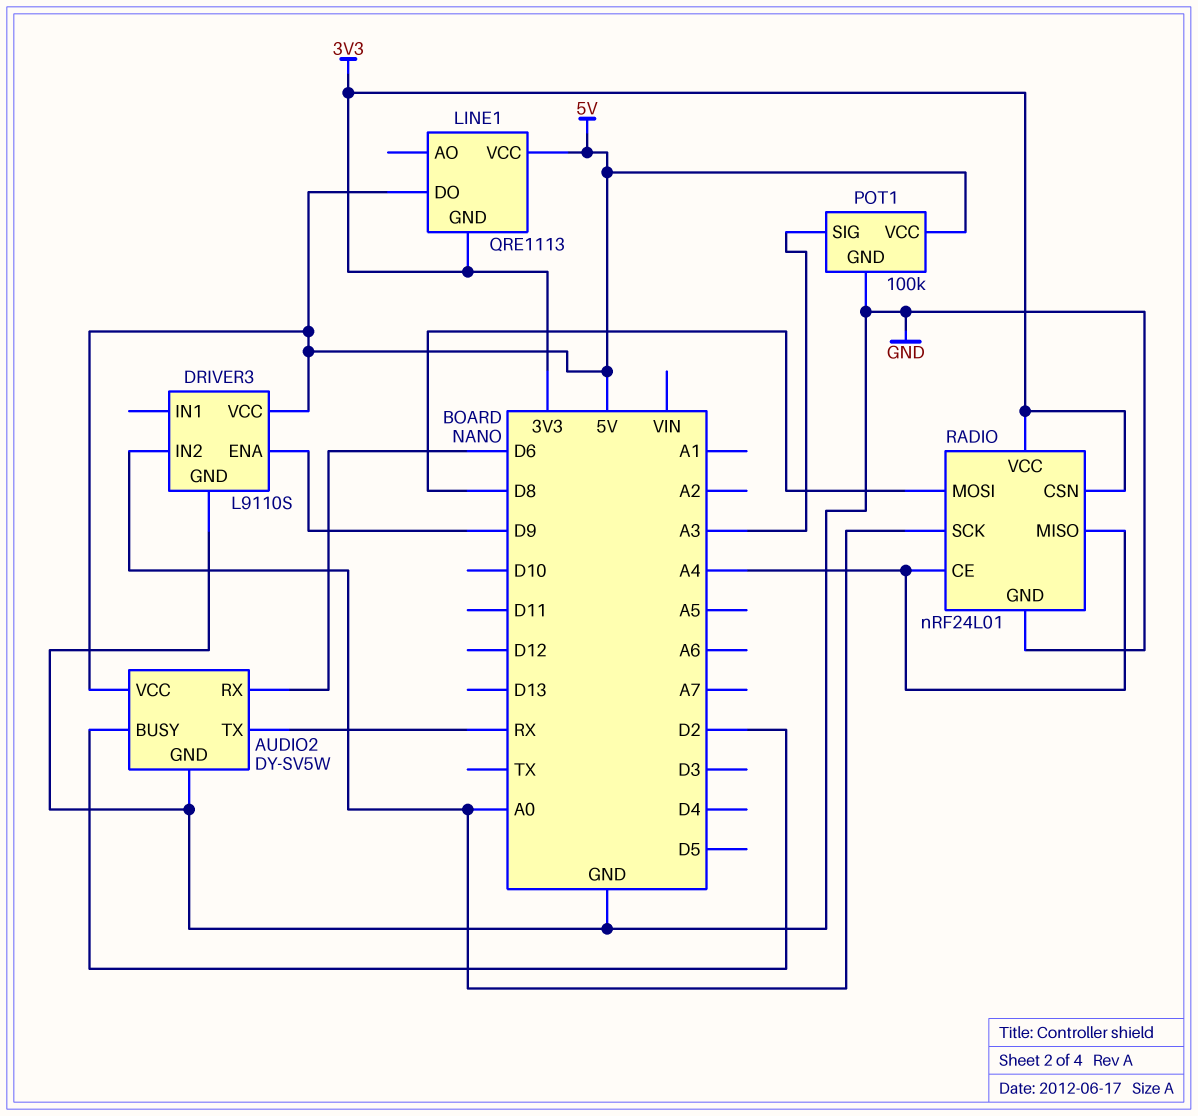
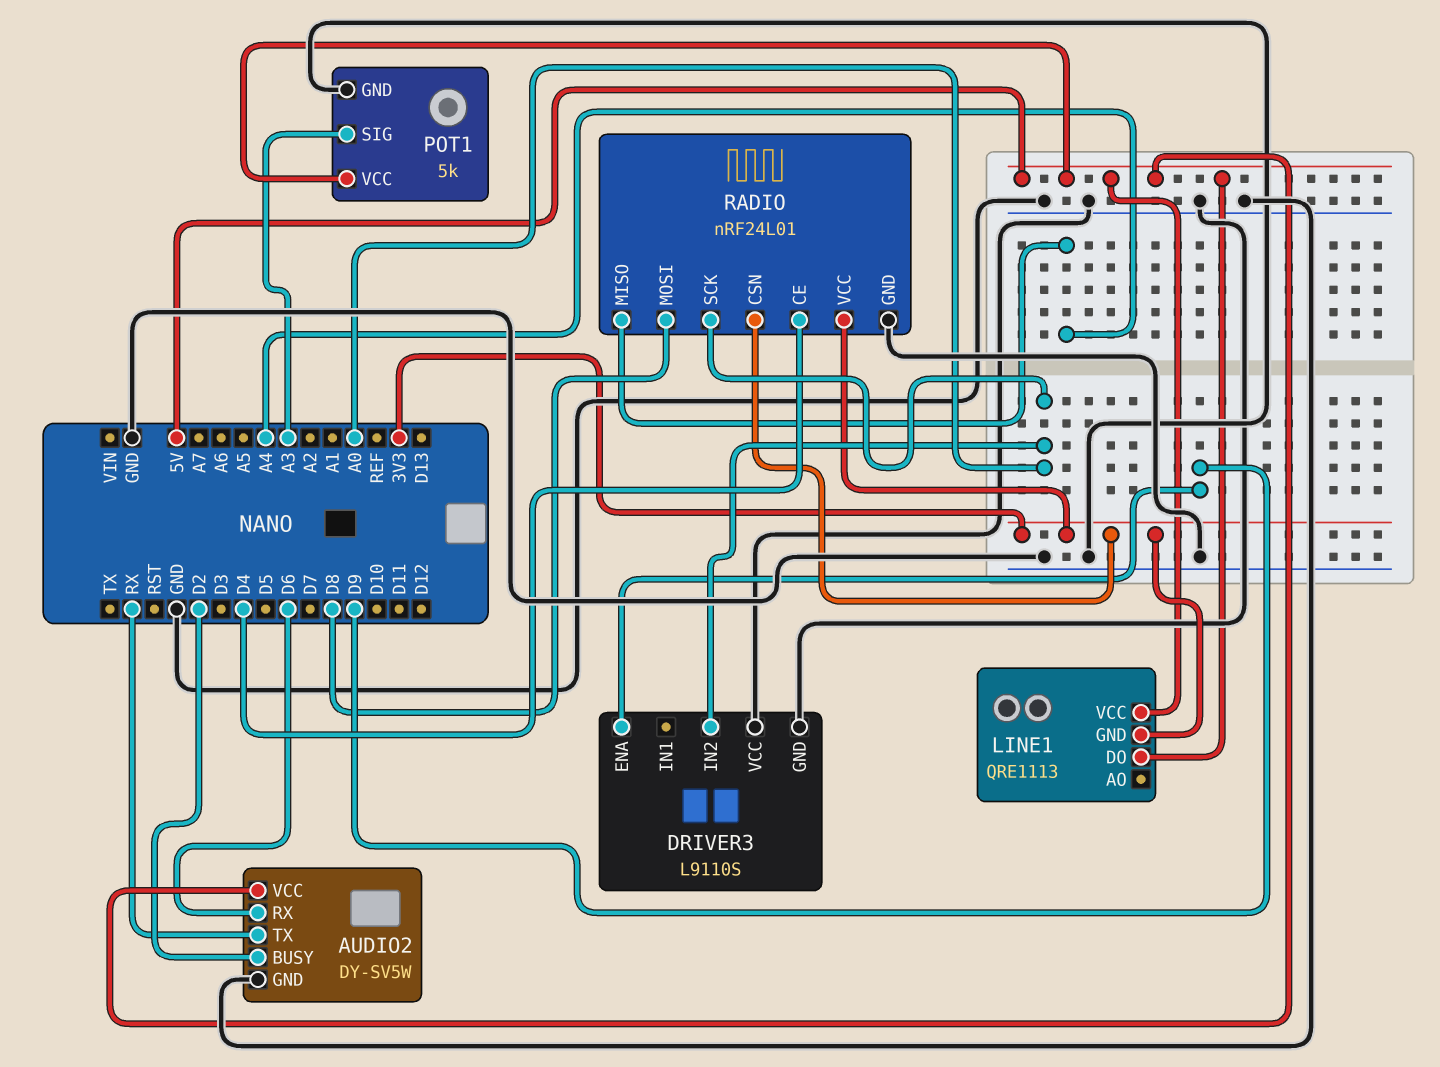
DRIVER3 pin VCC: 5V -> GND
POT1: 100k -> 5k
RADIO pin CE: A4 -> D4

